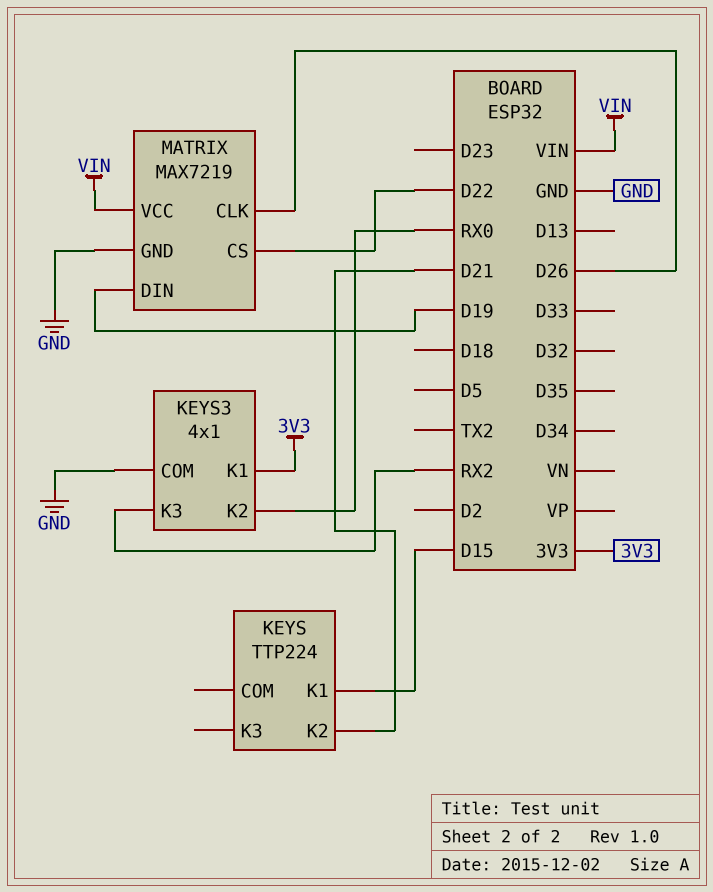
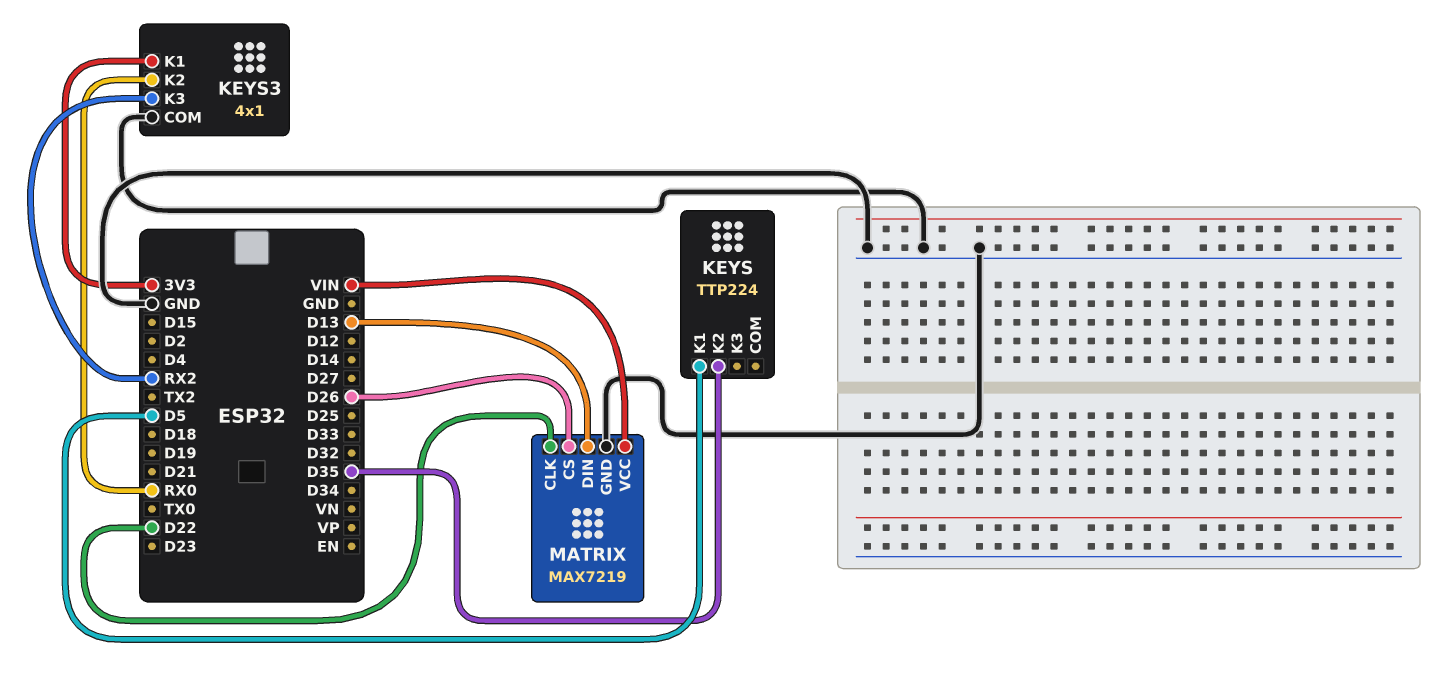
KEYS pin K1: D15 -> D5
KEYS pin K2: D21 -> D35
MATRIX pin CLK: D26 -> D22
MATRIX pin CS: D22 -> D26
MATRIX pin DIN: D19 -> D13

